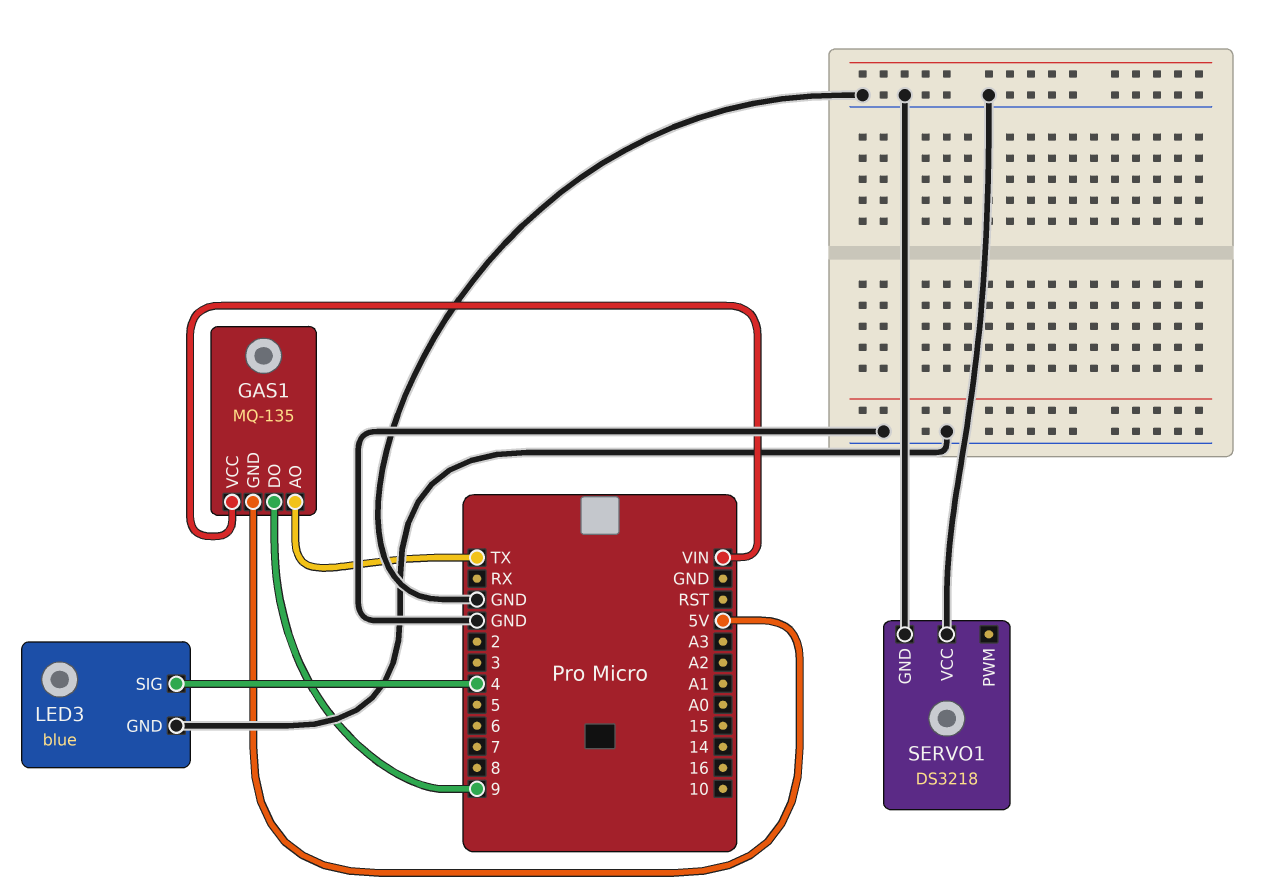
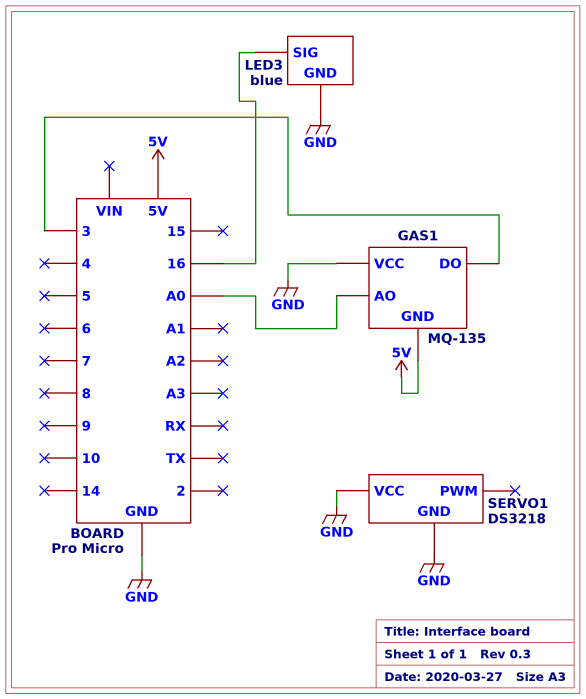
GAS1 pin AO: TX -> A0
GAS1 pin DO: 9 -> 3
GAS1 pin VCC: VIN -> GND
LED3 pin SIG: 4 -> 16

